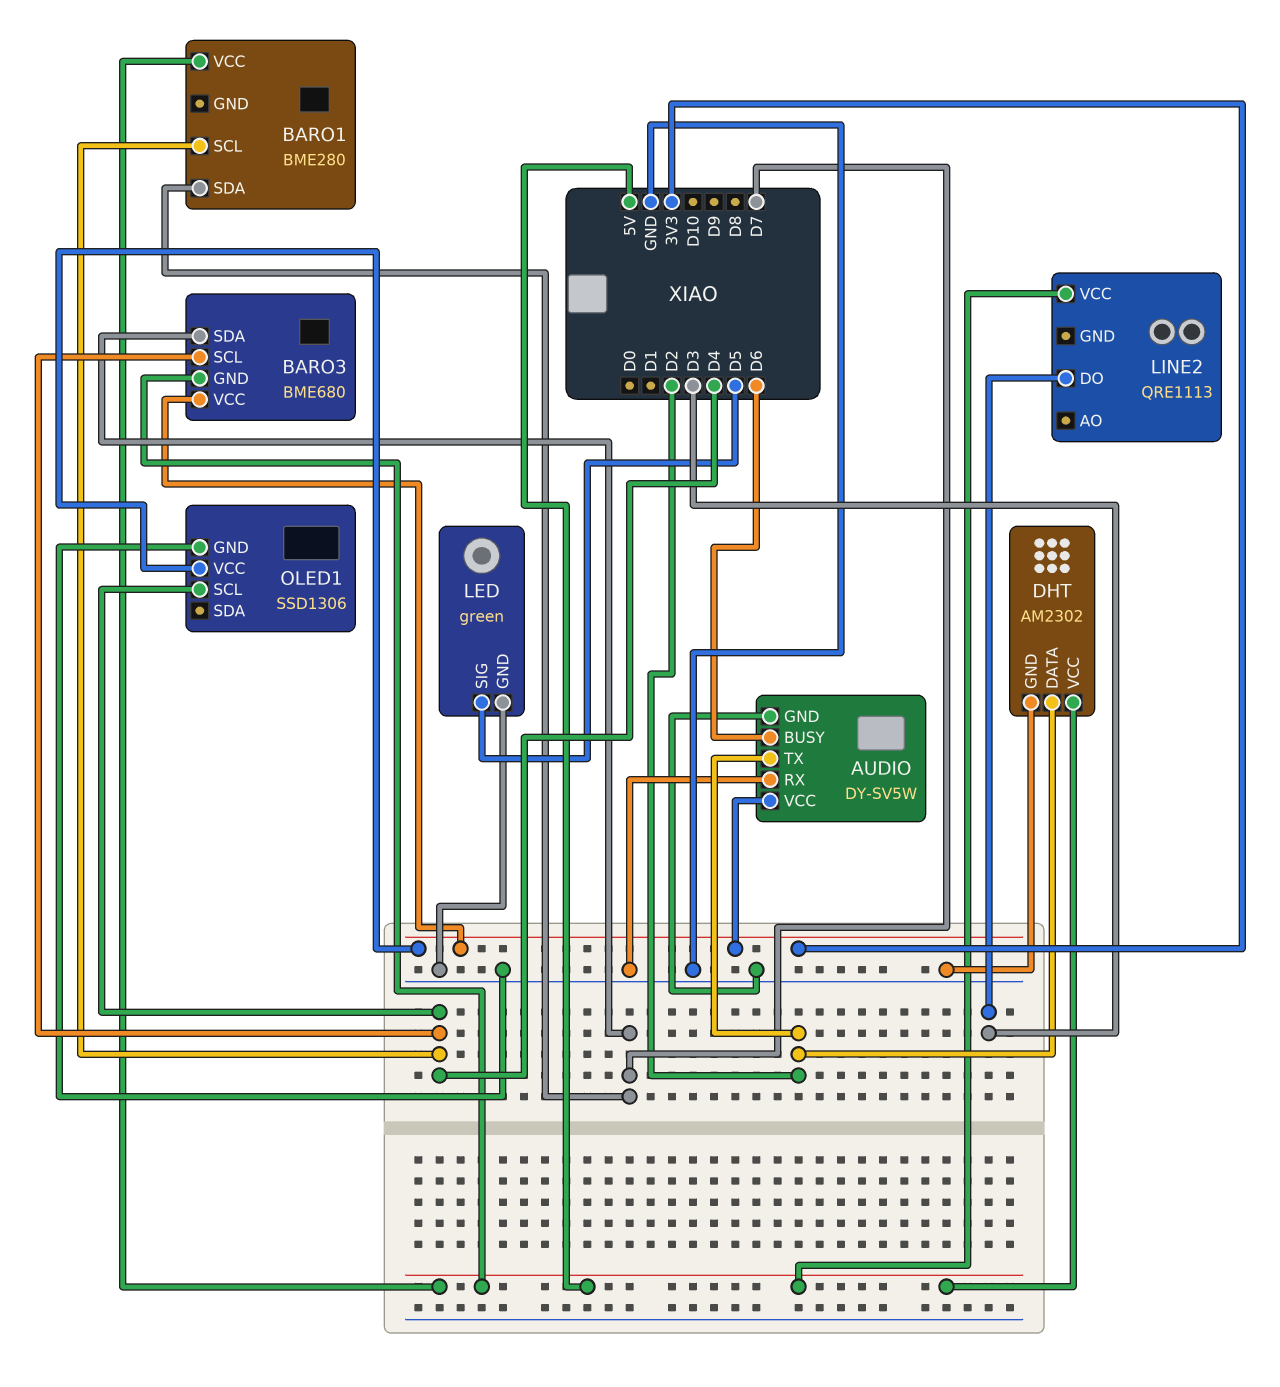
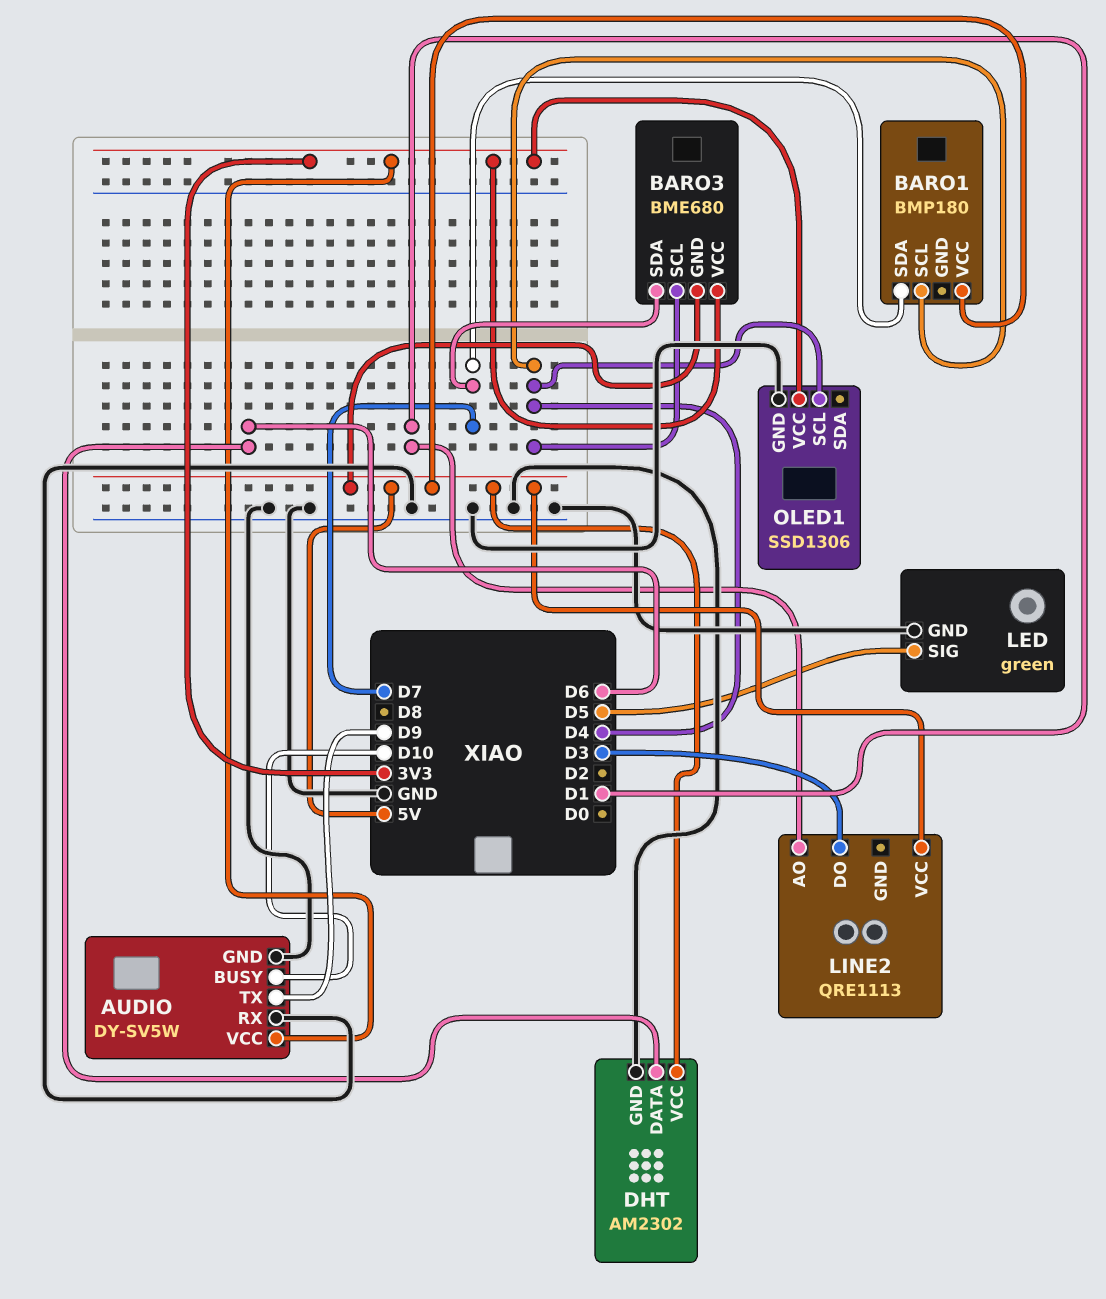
AUDIO pin BUSY: D6 -> D10
AUDIO pin TX: D2 -> D9
BARO1: BME280 -> BMP180
DHT pin DATA: D2 -> D6
LINE2 pin AO: none -> D1

